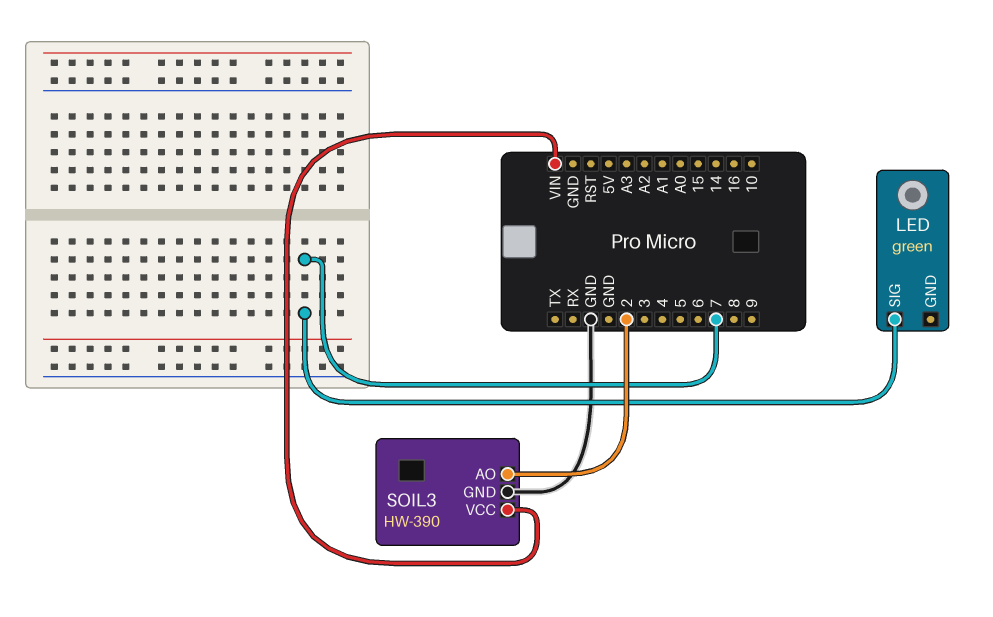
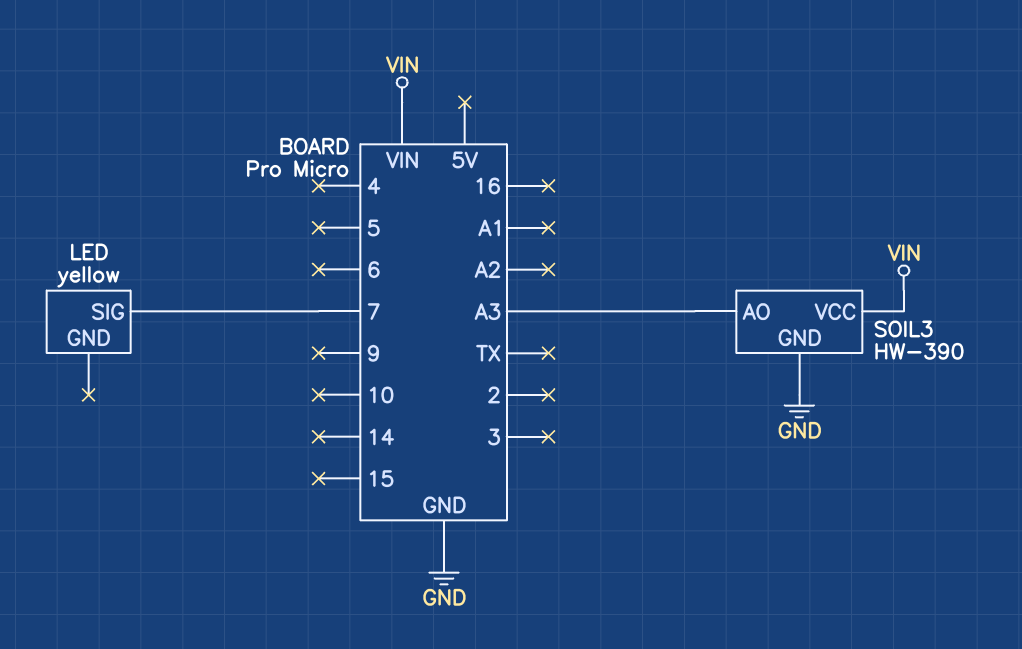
LED: green -> yellow
SOIL3 pin AO: 2 -> A3

